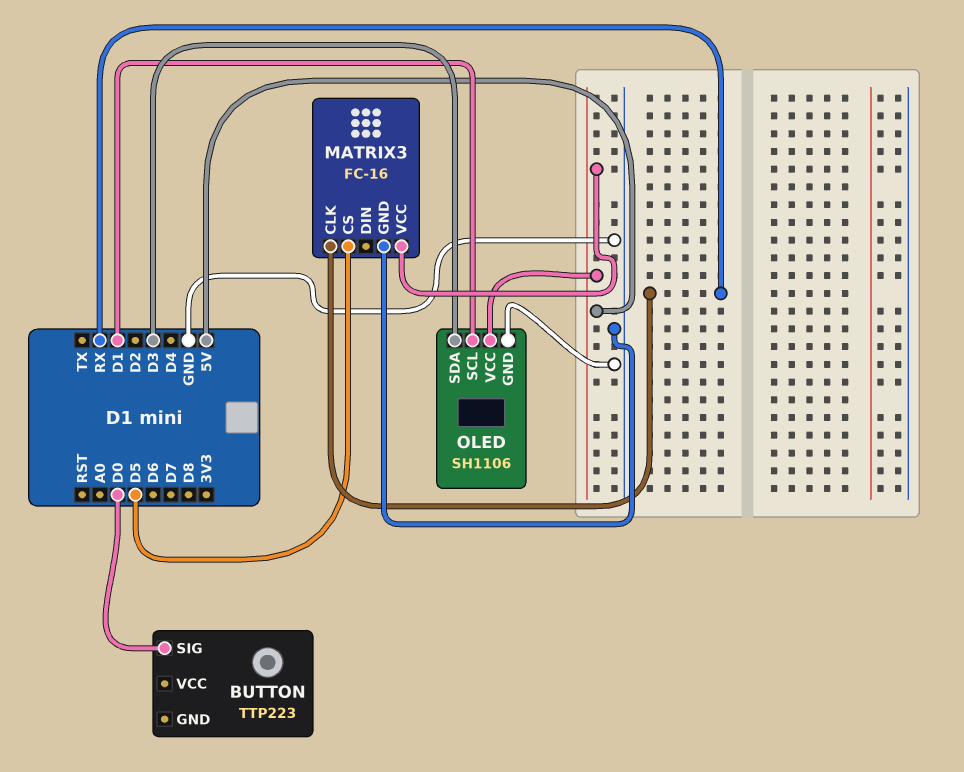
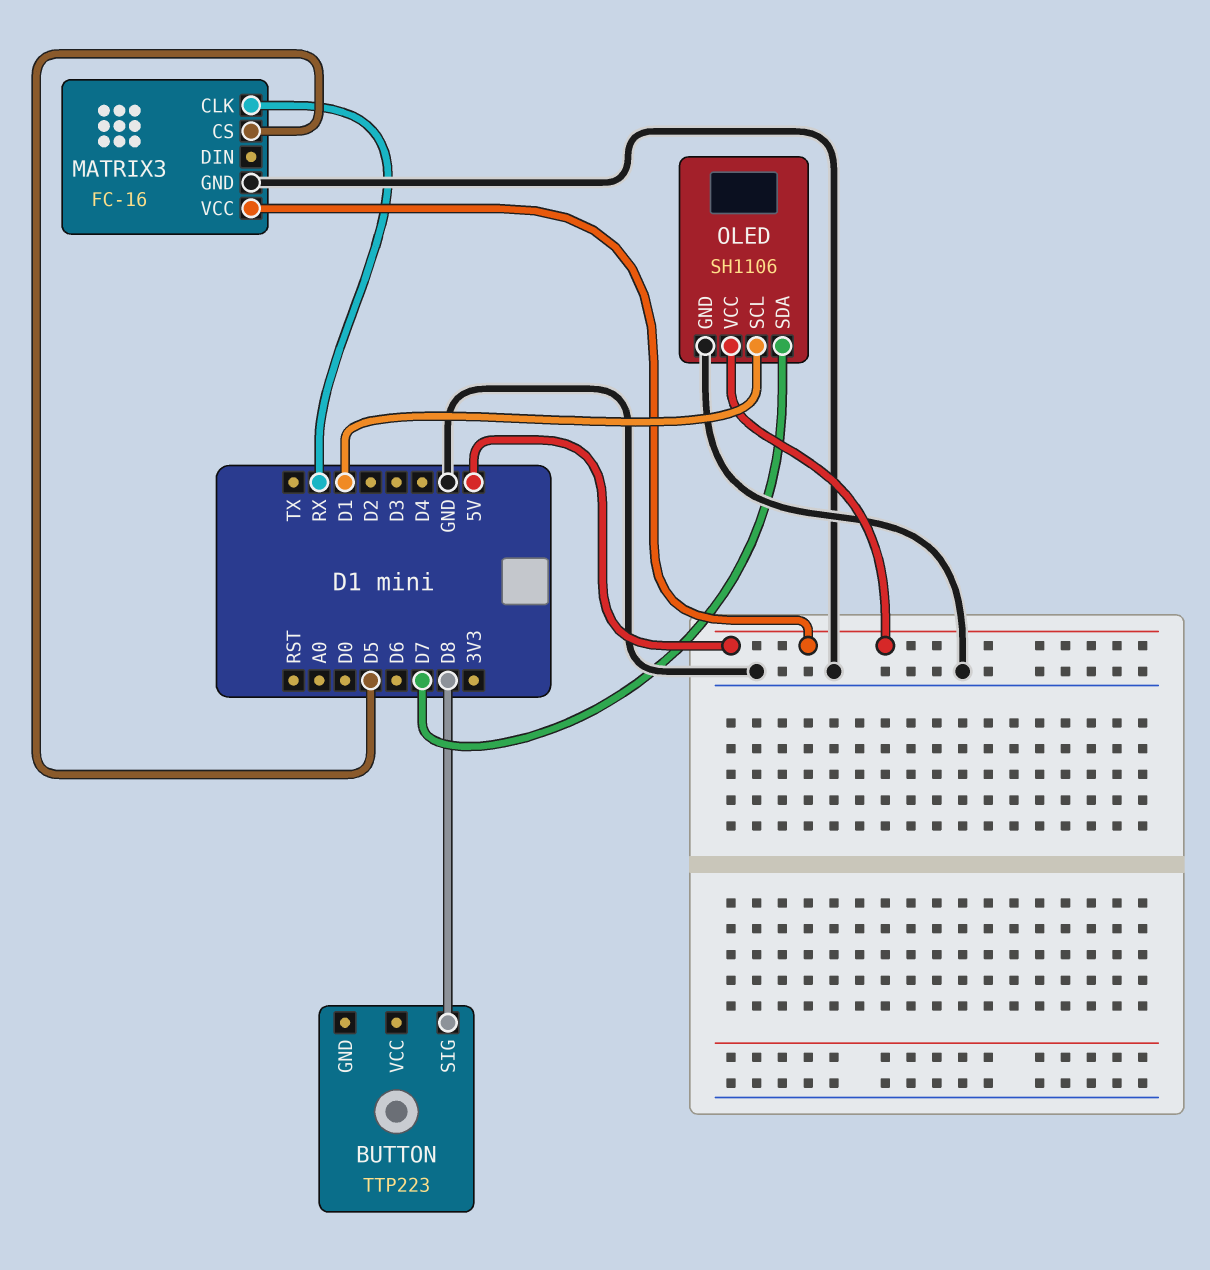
BUTTON pin SIG: D0 -> D8
OLED pin SDA: D3 -> D7

